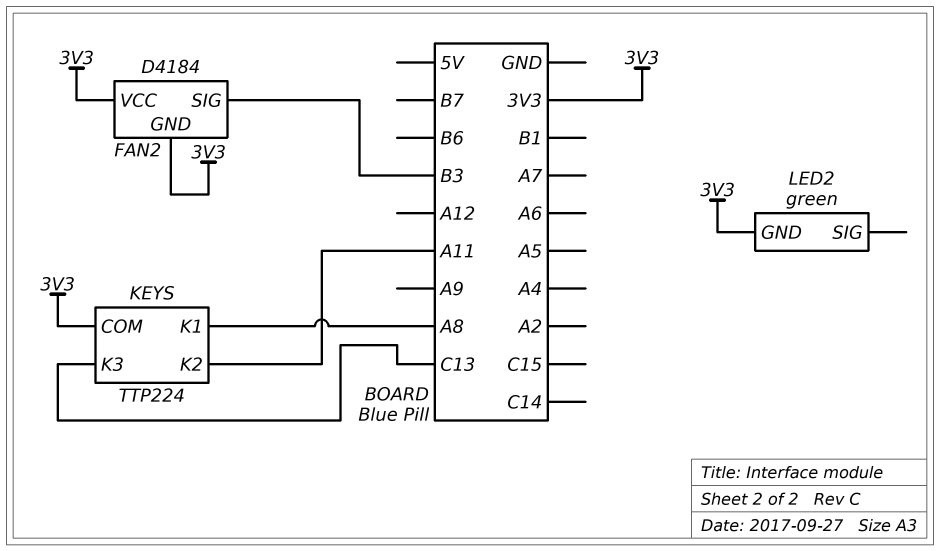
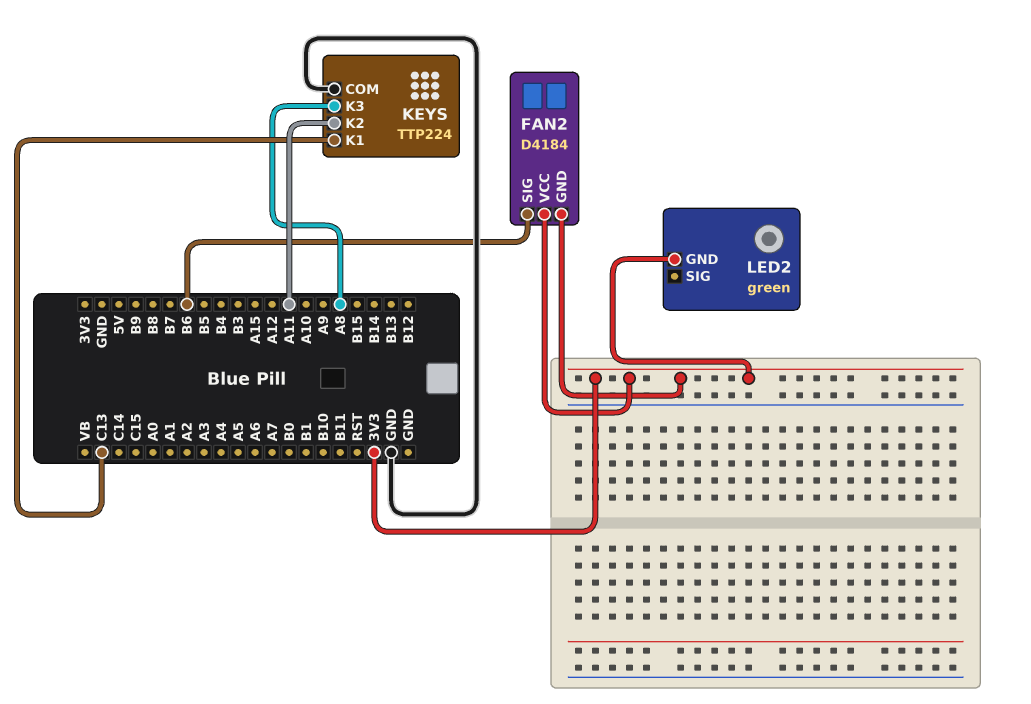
FAN2 pin SIG: B3 -> B6
KEYS pin COM: 3V3 -> GND
KEYS pin K1: A8 -> C13
KEYS pin K3: C13 -> A8

